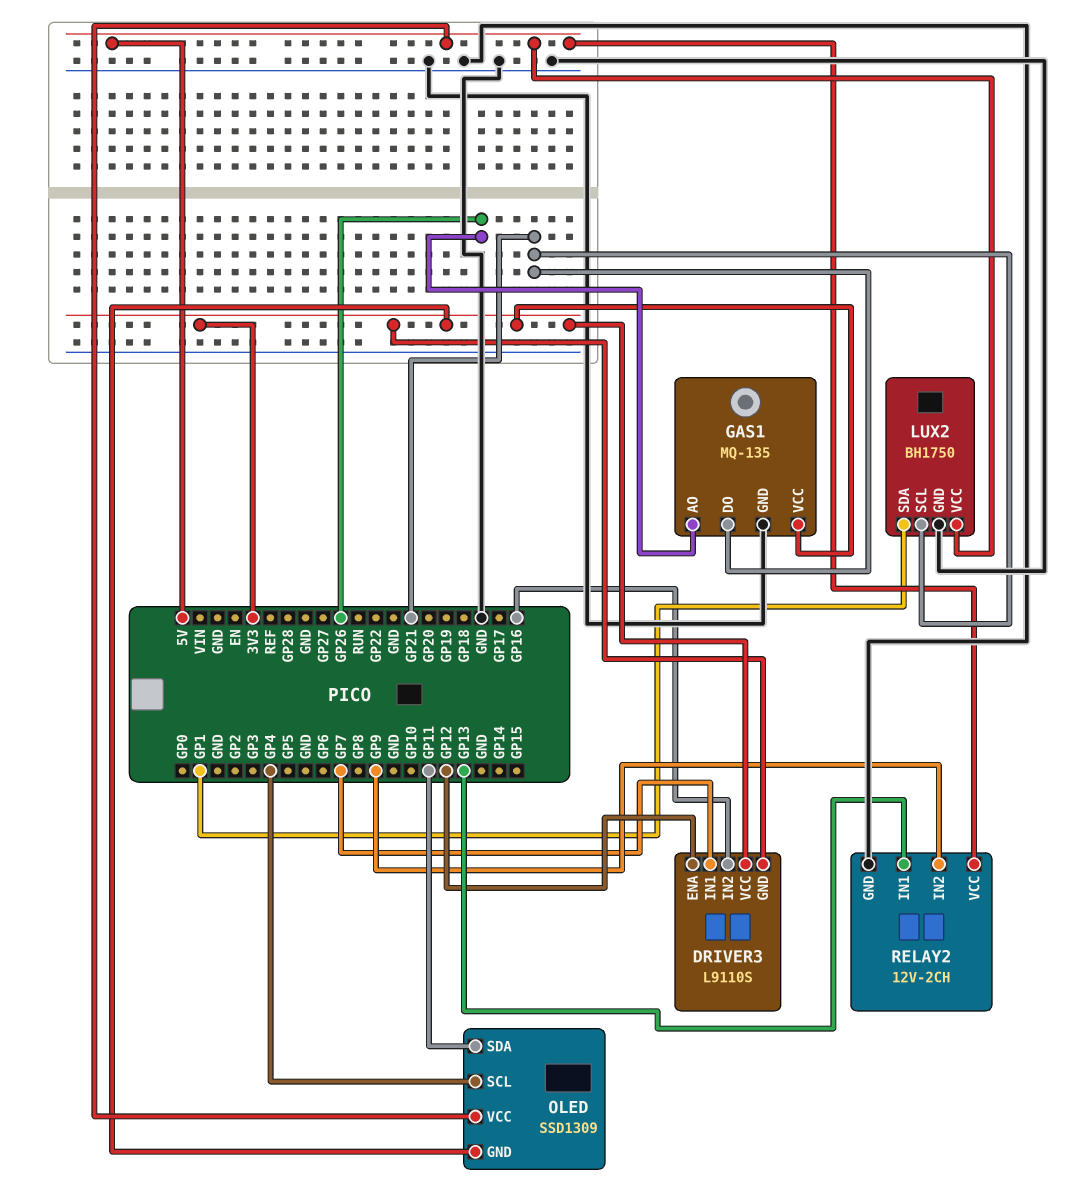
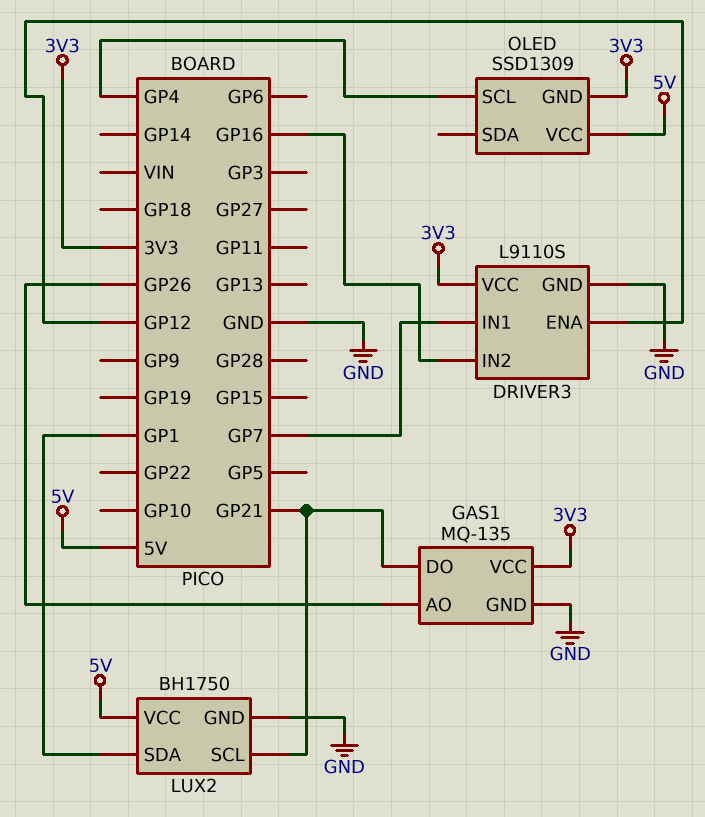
DRIVER3 pin GND: 3V3 -> GND
OLED pin SDA: GP11 -> none
RELAY2: 12V-2CH -> none
RELAY2 pin GND: GND -> none
RELAY2 pin IN1: GP13 -> none
RELAY2 pin IN2: GP9 -> none
RELAY2 pin VCC: 5V -> none

